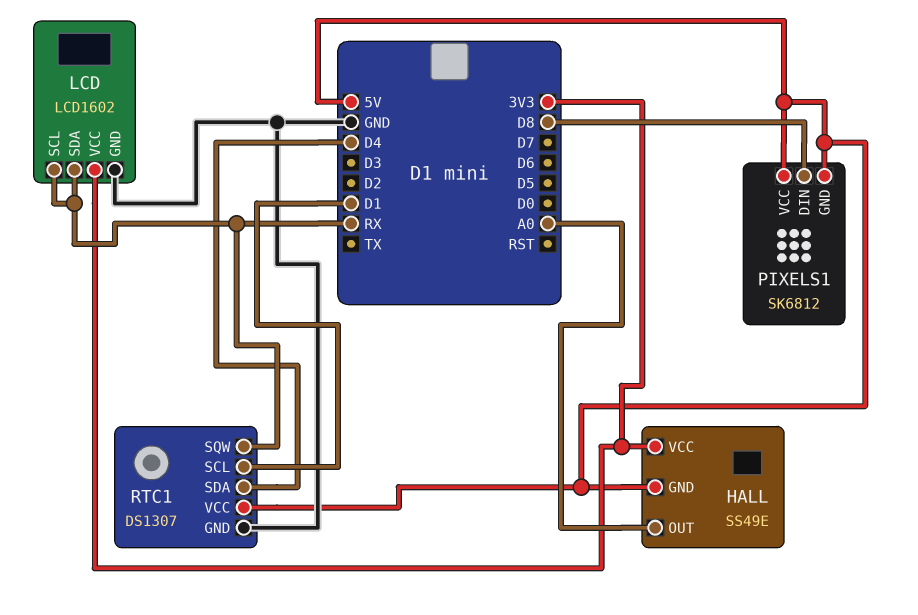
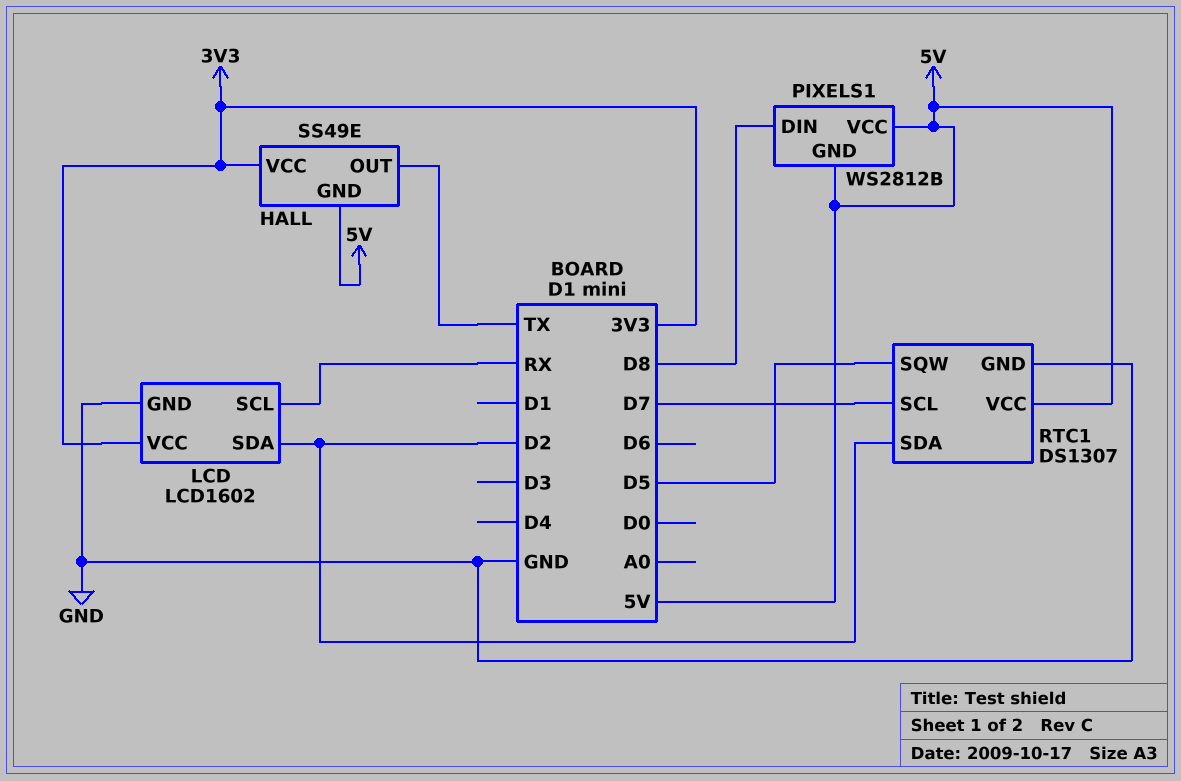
HALL pin OUT: A0 -> TX
LCD pin SDA: RX -> D2
PIXELS1: SK6812 -> WS2812B
RTC1 pin SCL: D1 -> D7
RTC1 pin SDA: D4 -> D2
RTC1 pin SQW: RX -> D5

